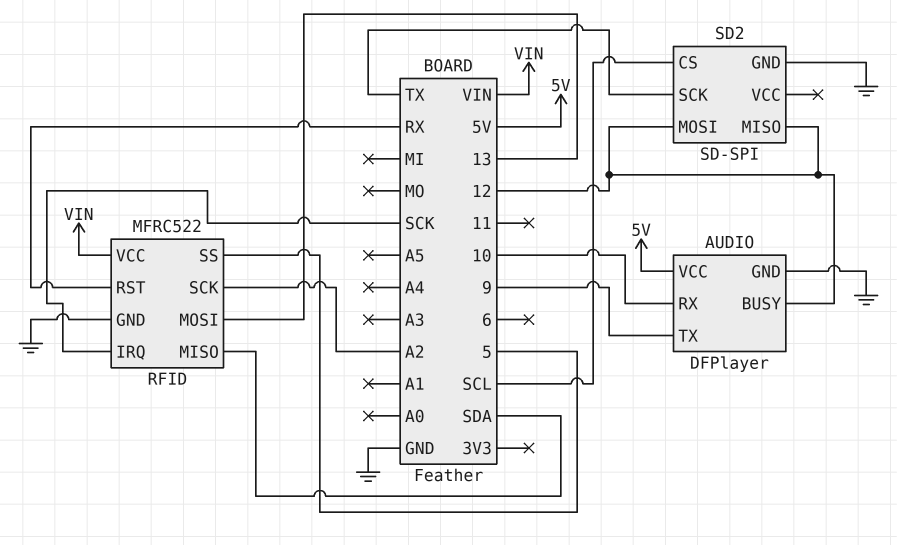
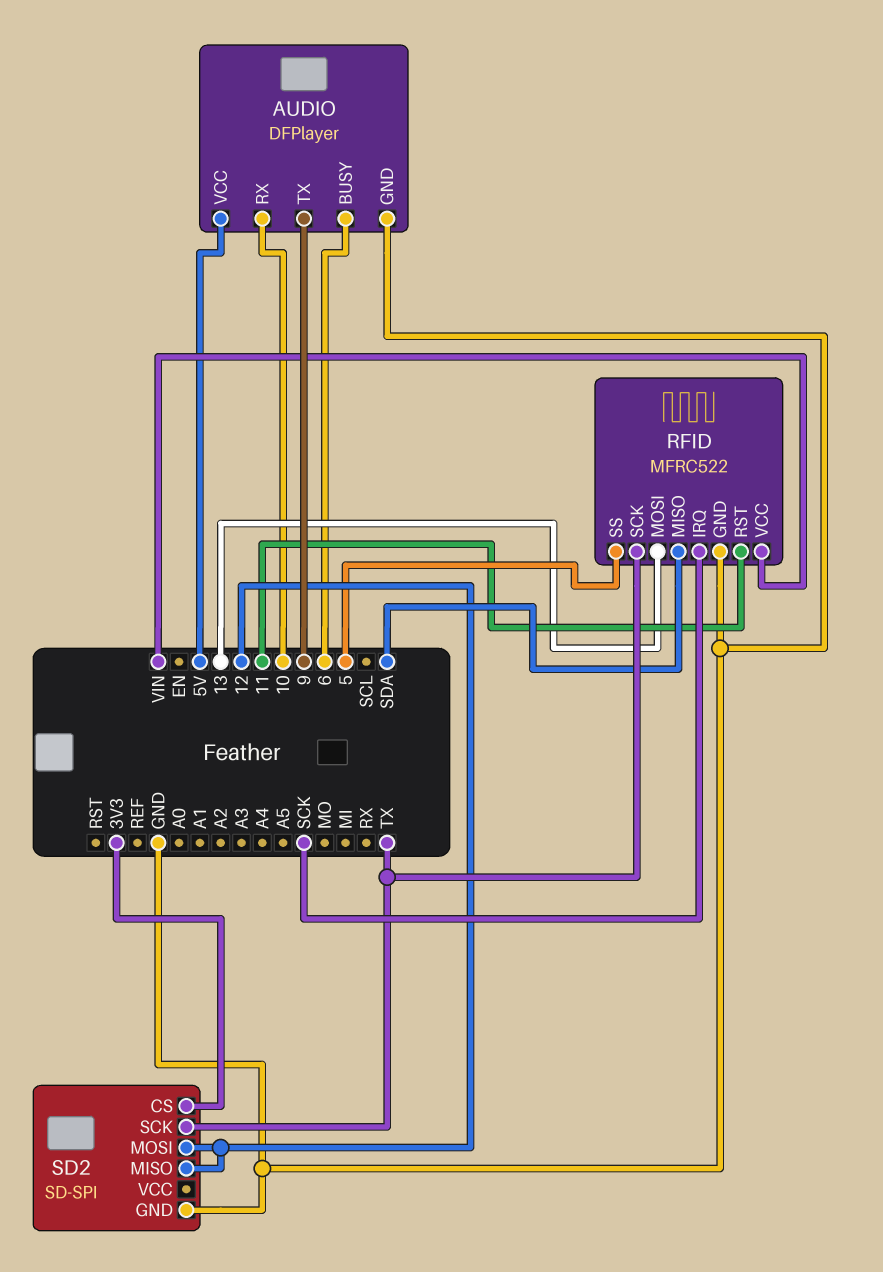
AUDIO pin BUSY: 12 -> 6
RFID pin RST: RX -> 11
RFID pin SCK: A2 -> TX
SD2 pin CS: SCL -> 3V3

